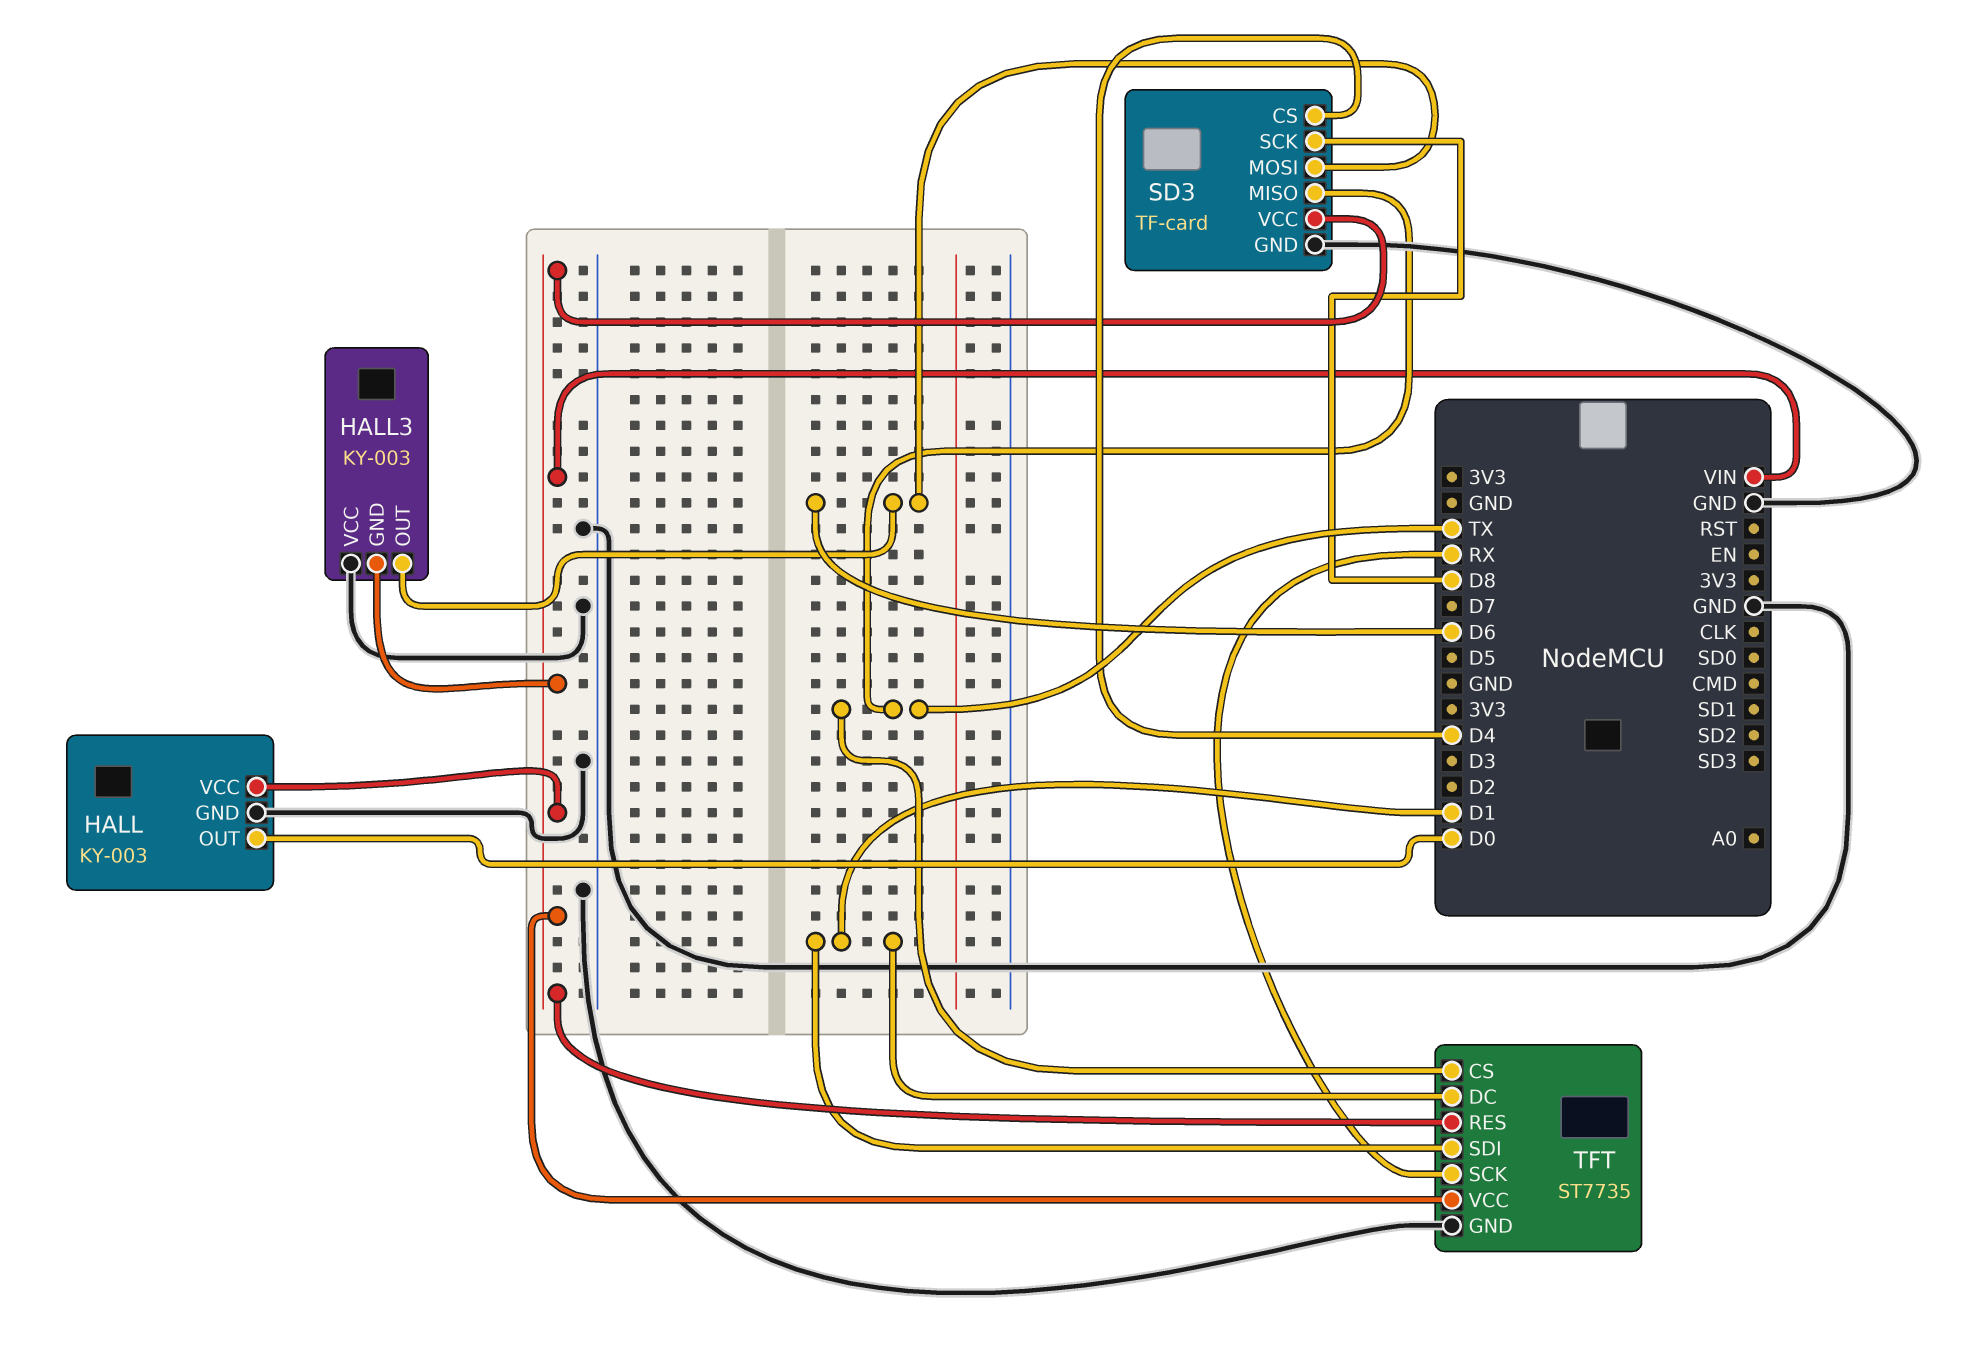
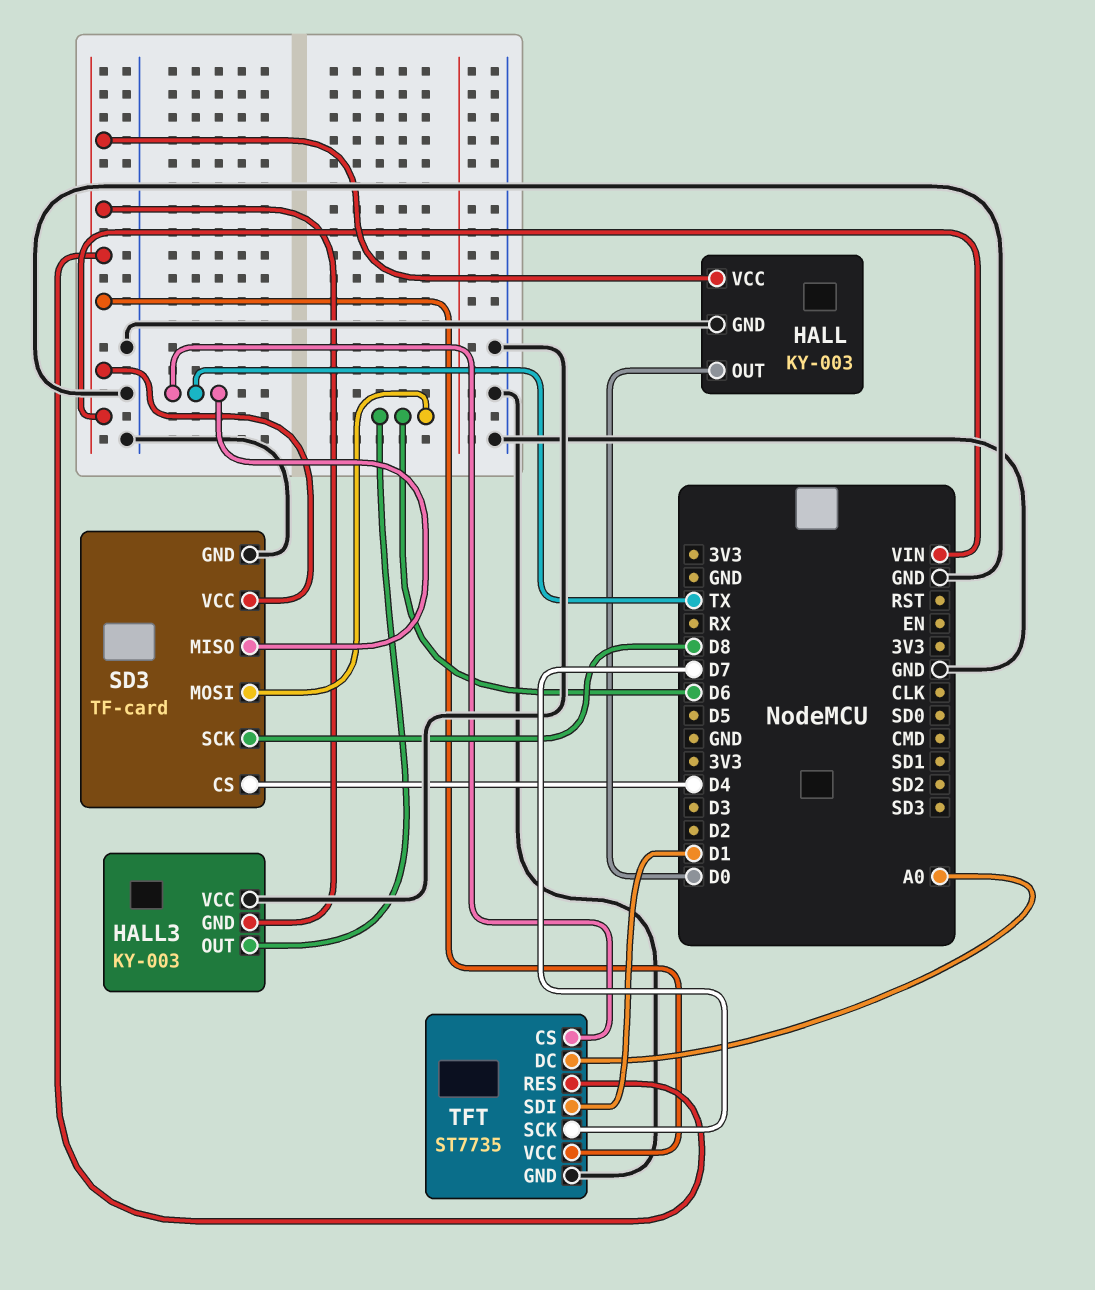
TFT pin DC: D1 -> A0
TFT pin SCK: RX -> D7

